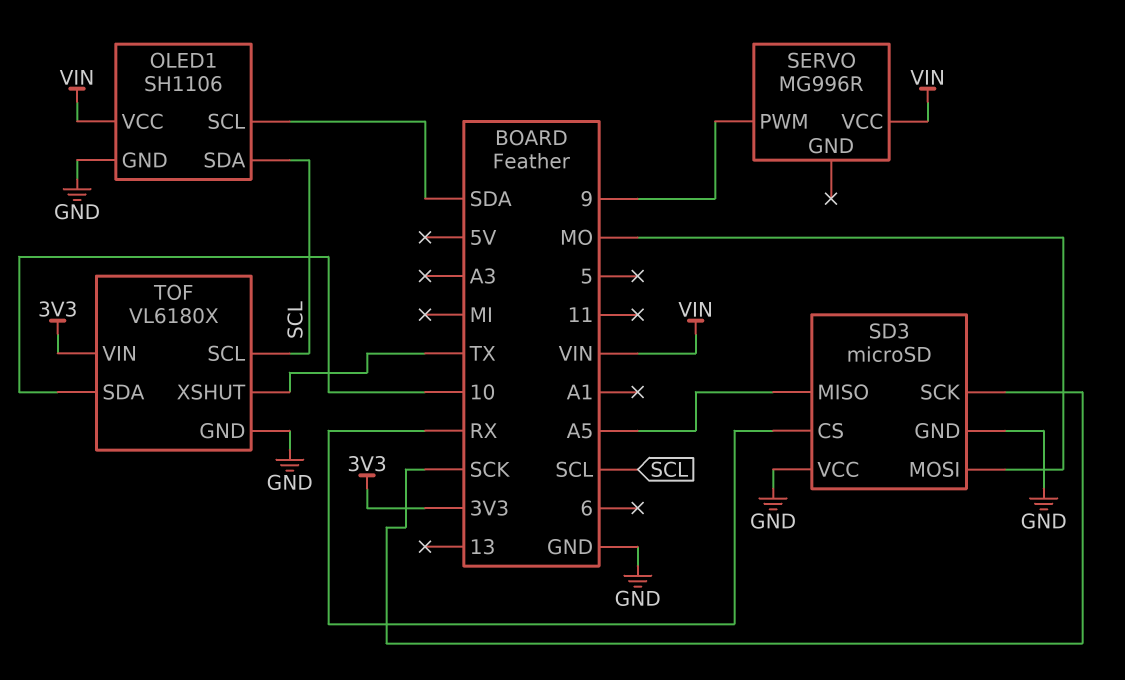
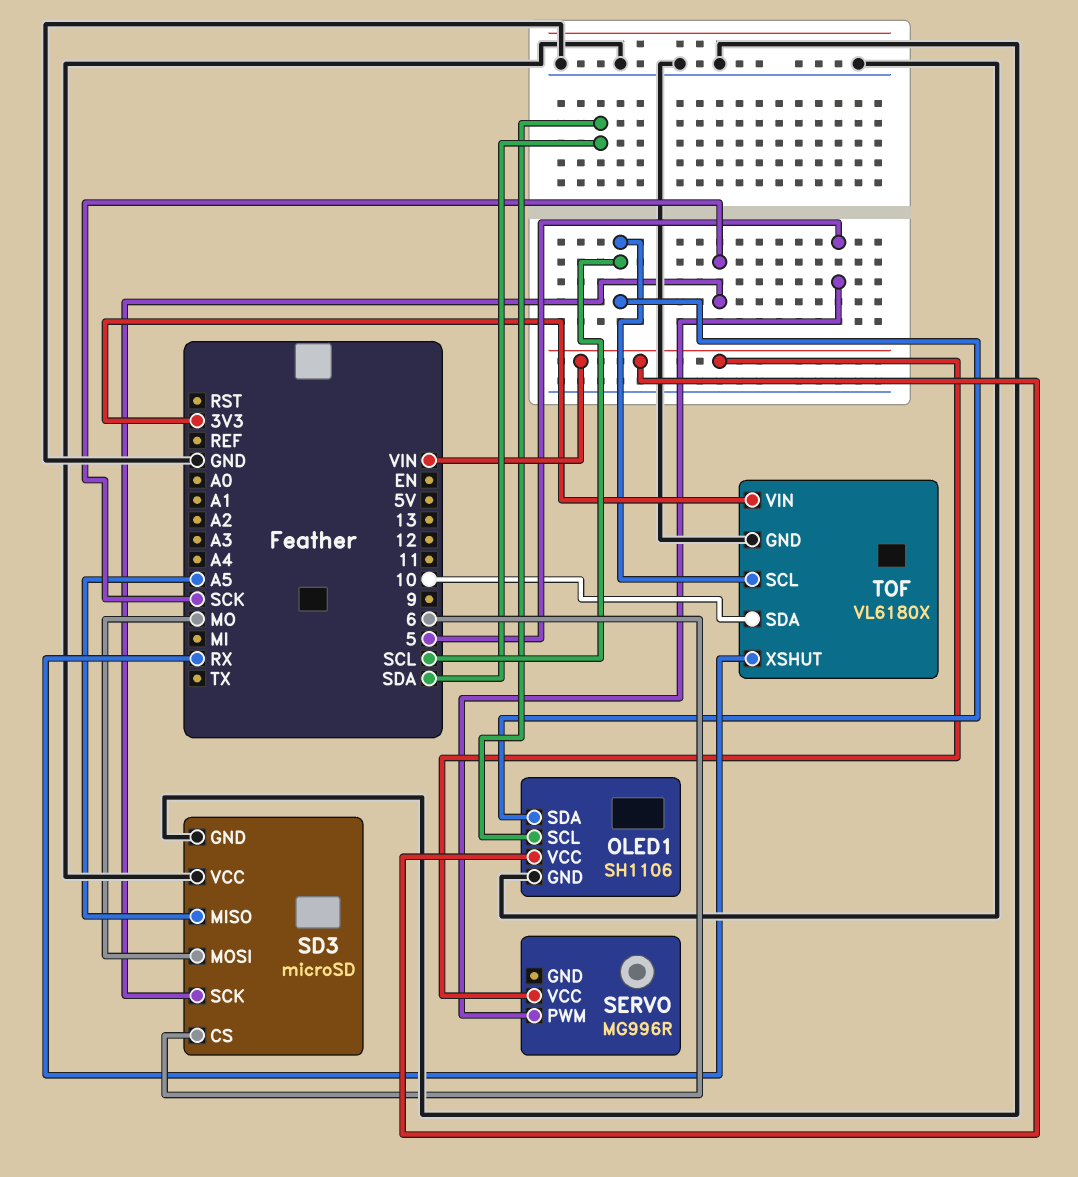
SD3 pin CS: RX -> 6
SERVO pin PWM: 9 -> 5
TOF pin XSHUT: TX -> RX

